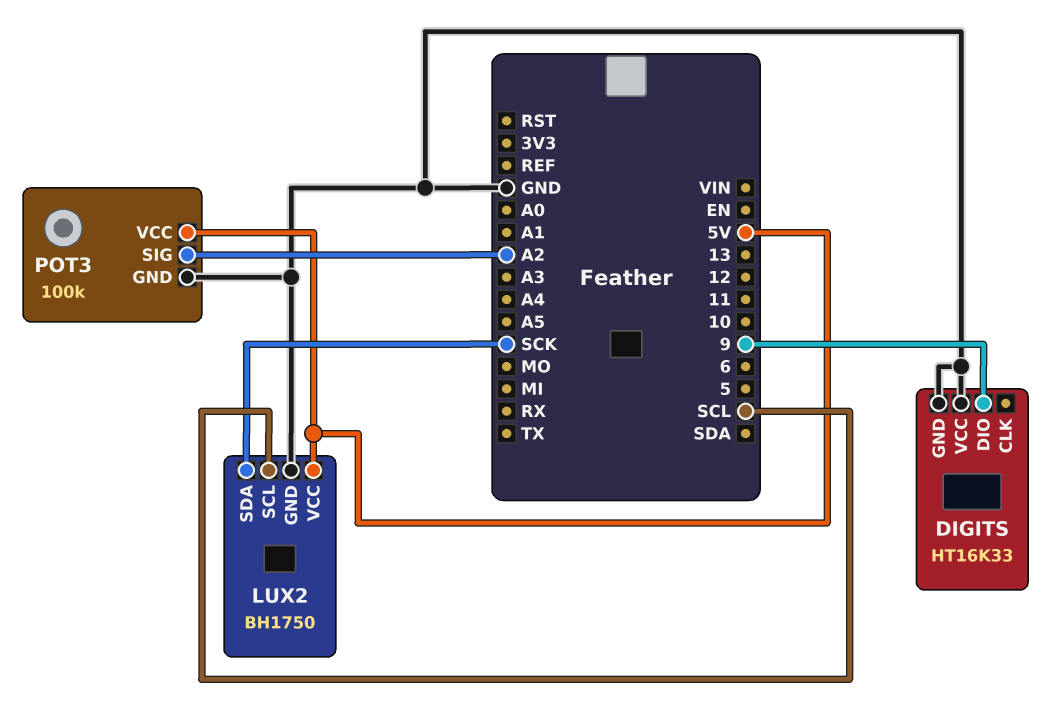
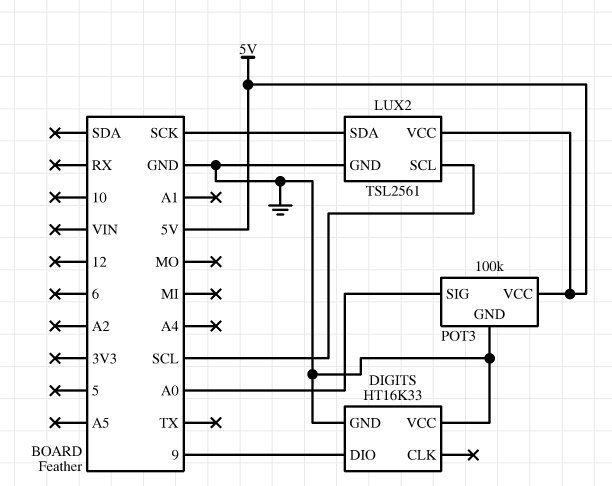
LUX2: BH1750 -> TSL2561
POT3 pin SIG: A2 -> A0

